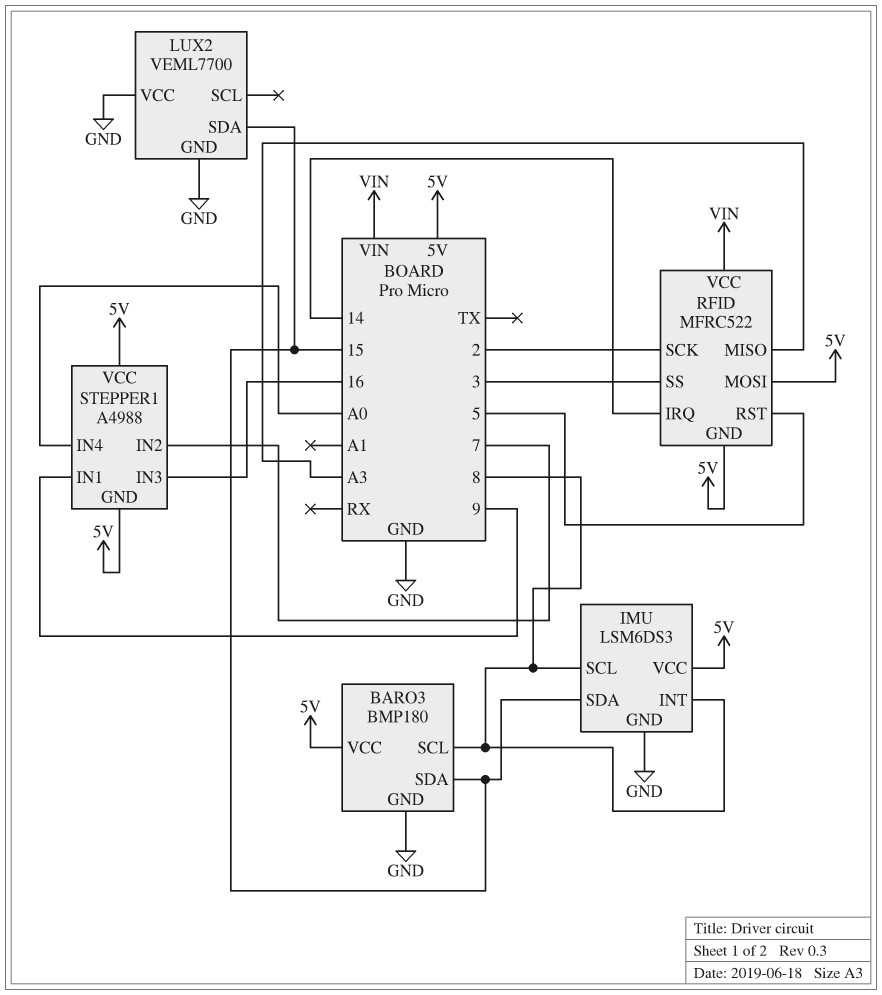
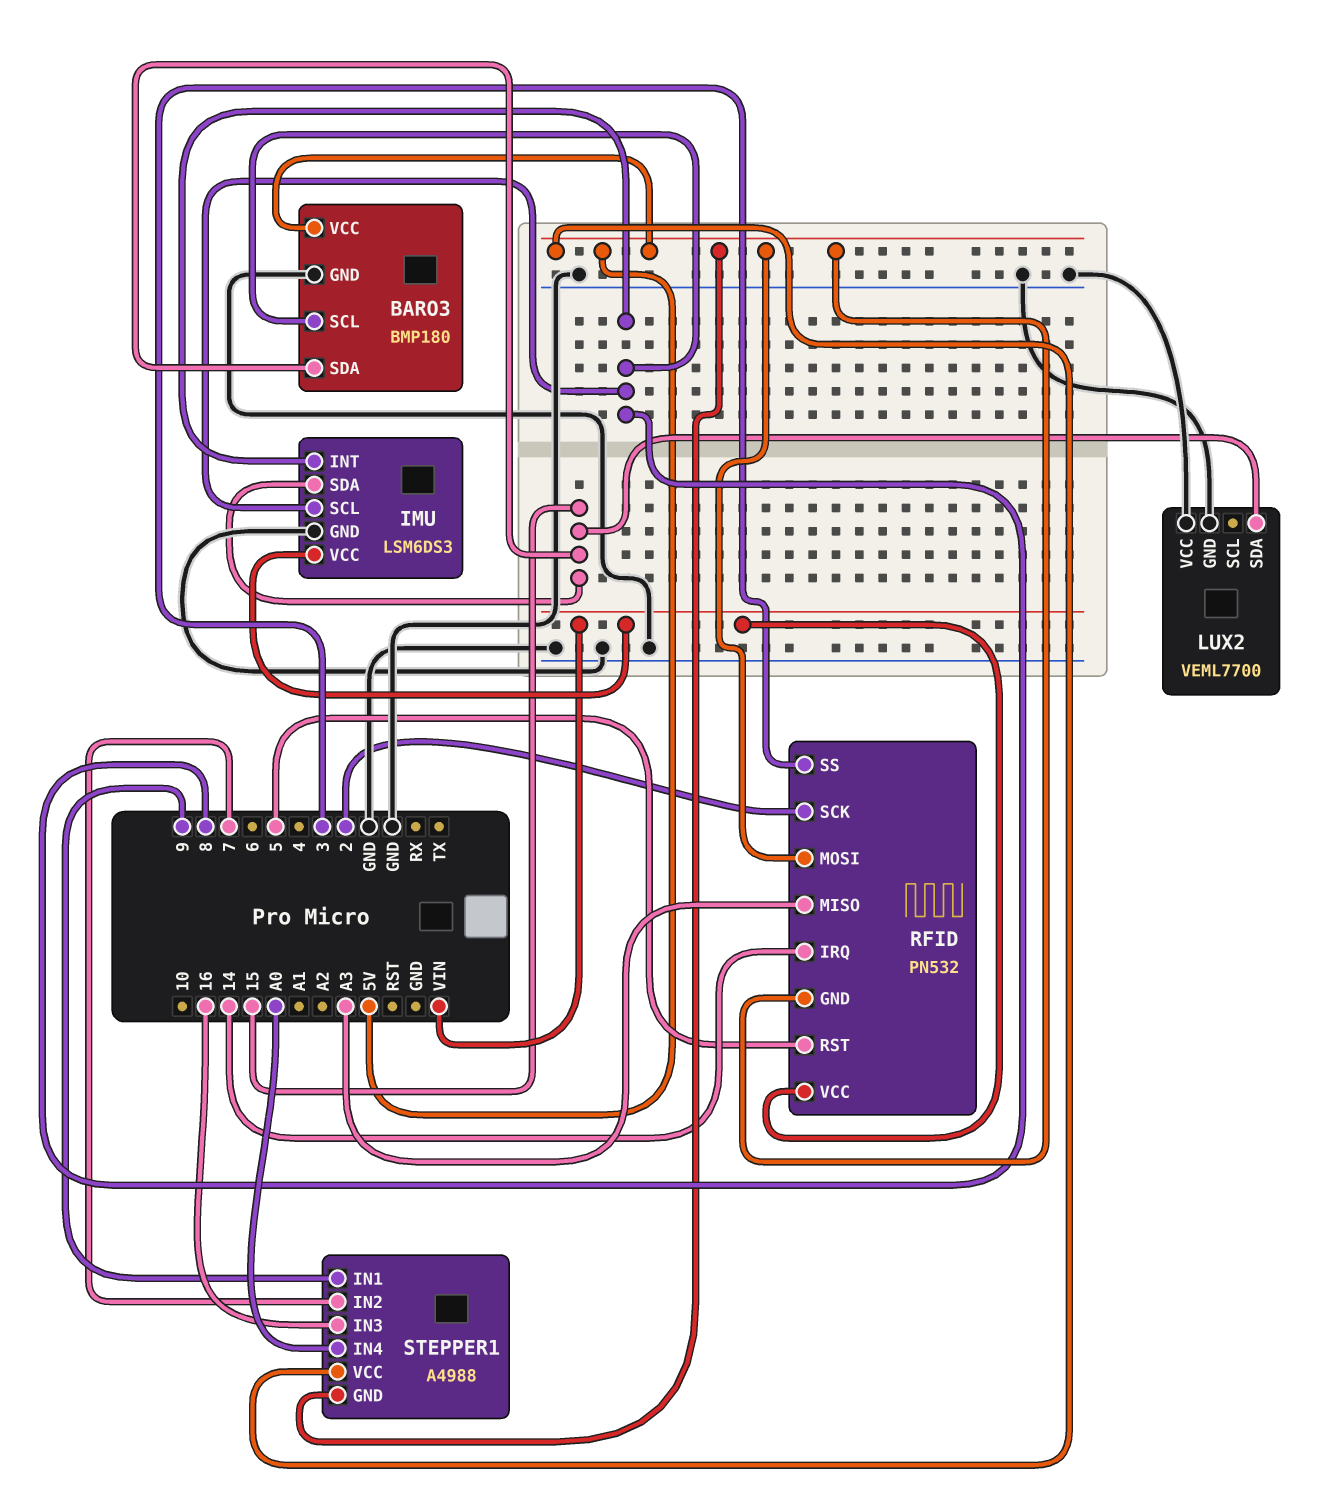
IMU pin VCC: 5V -> VIN
RFID: MFRC522 -> PN532

